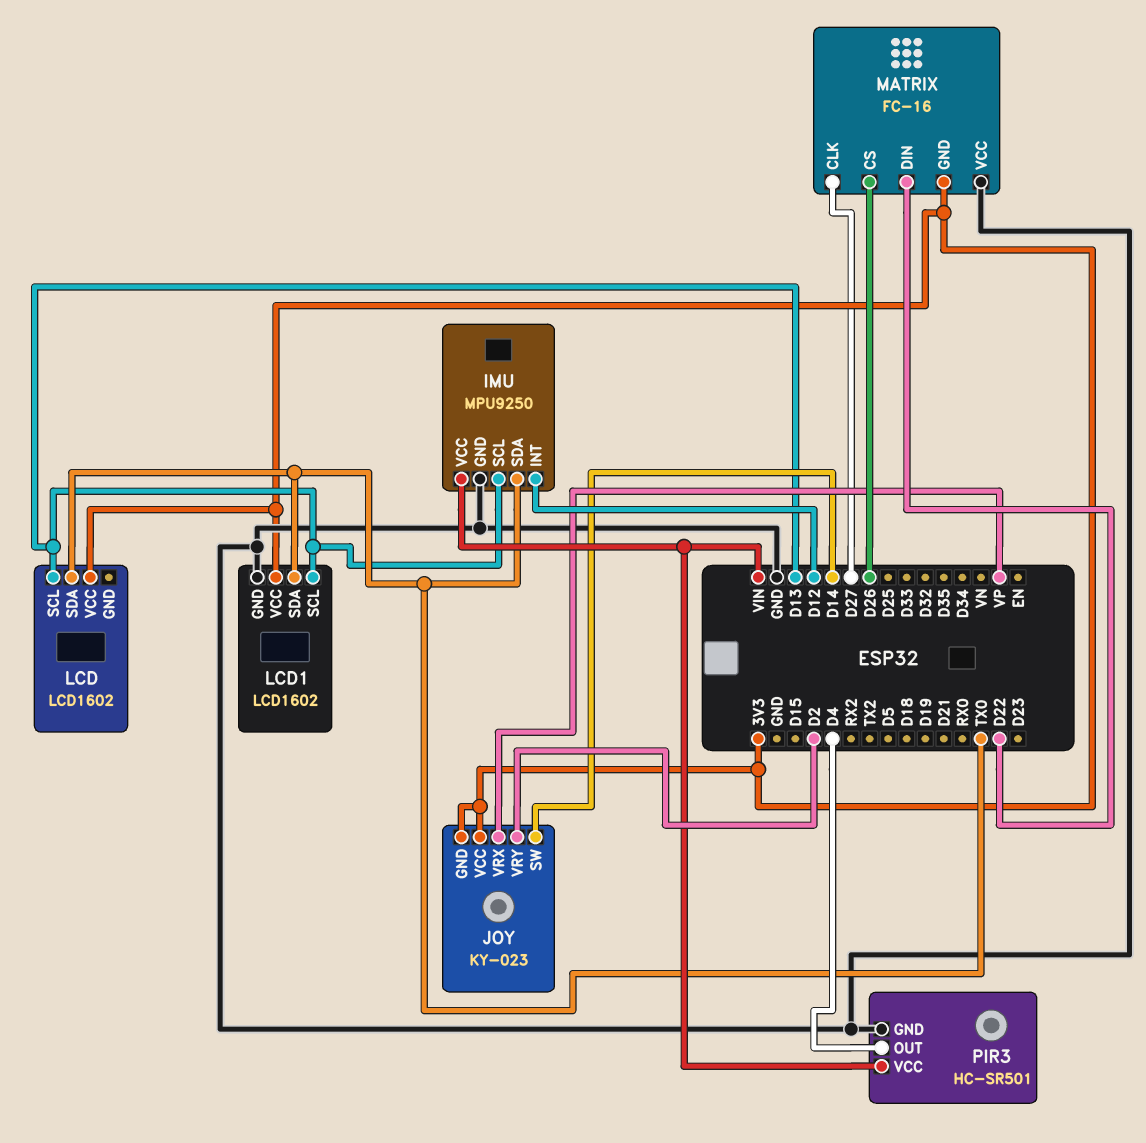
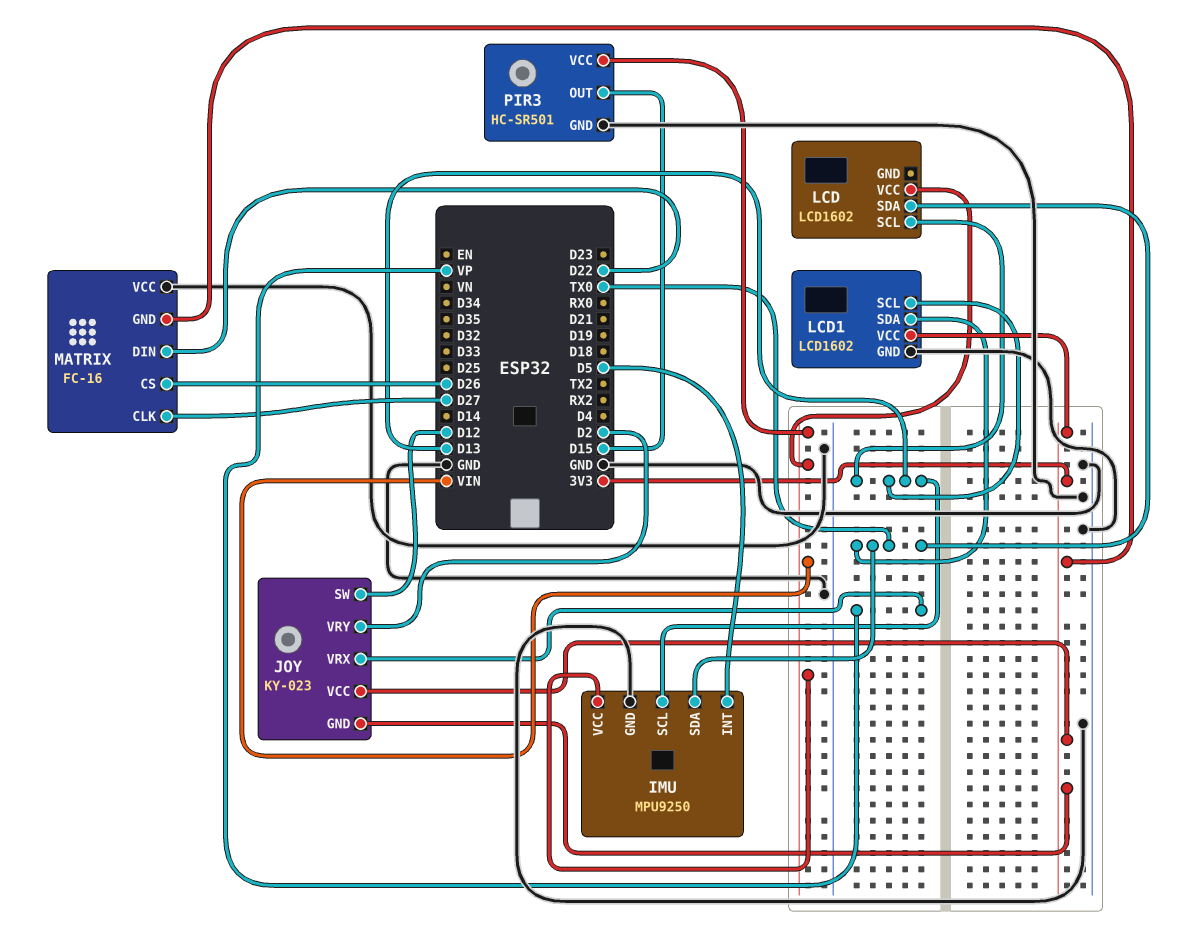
IMU pin INT: D12 -> D5
JOY pin SW: D14 -> D12
LCD pin VCC: 3V3 -> VIN
PIR3 pin OUT: D4 -> D15

